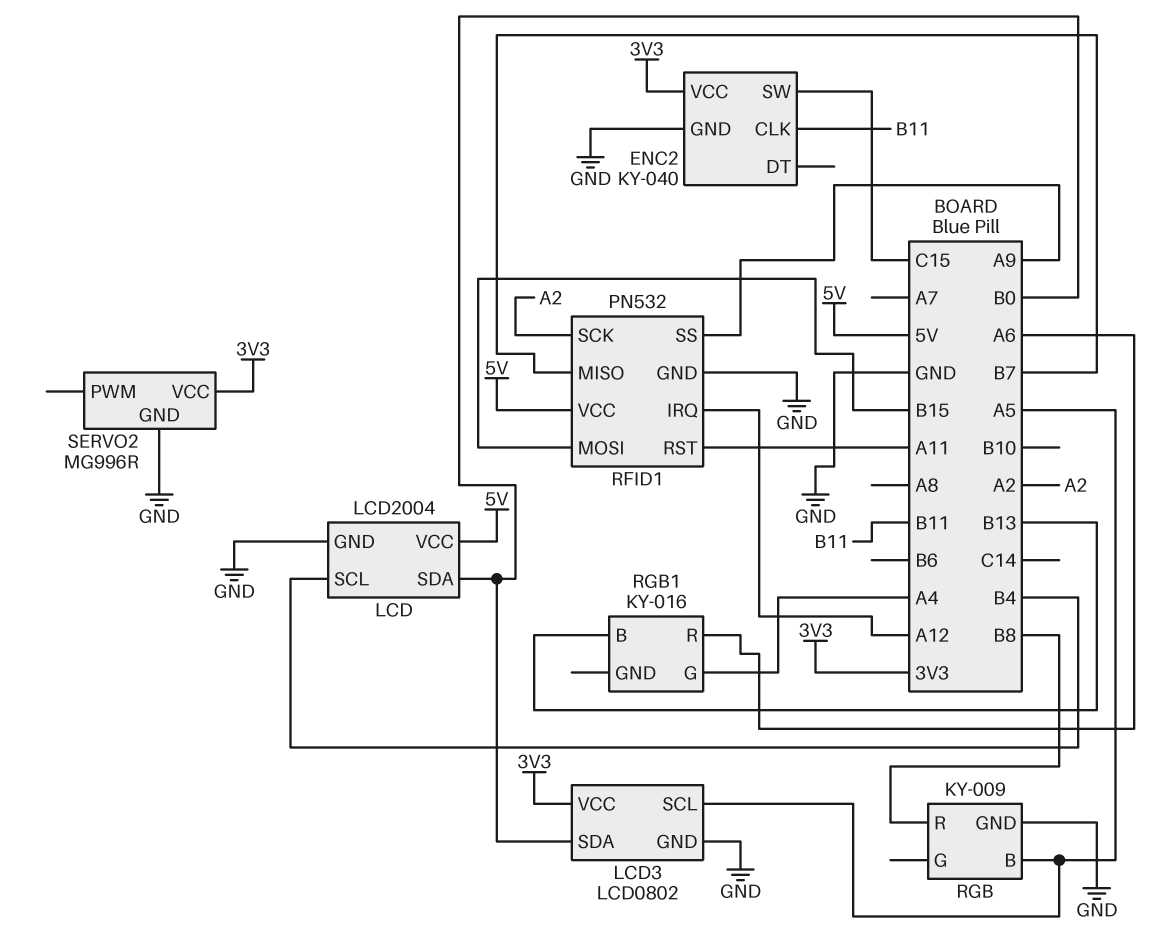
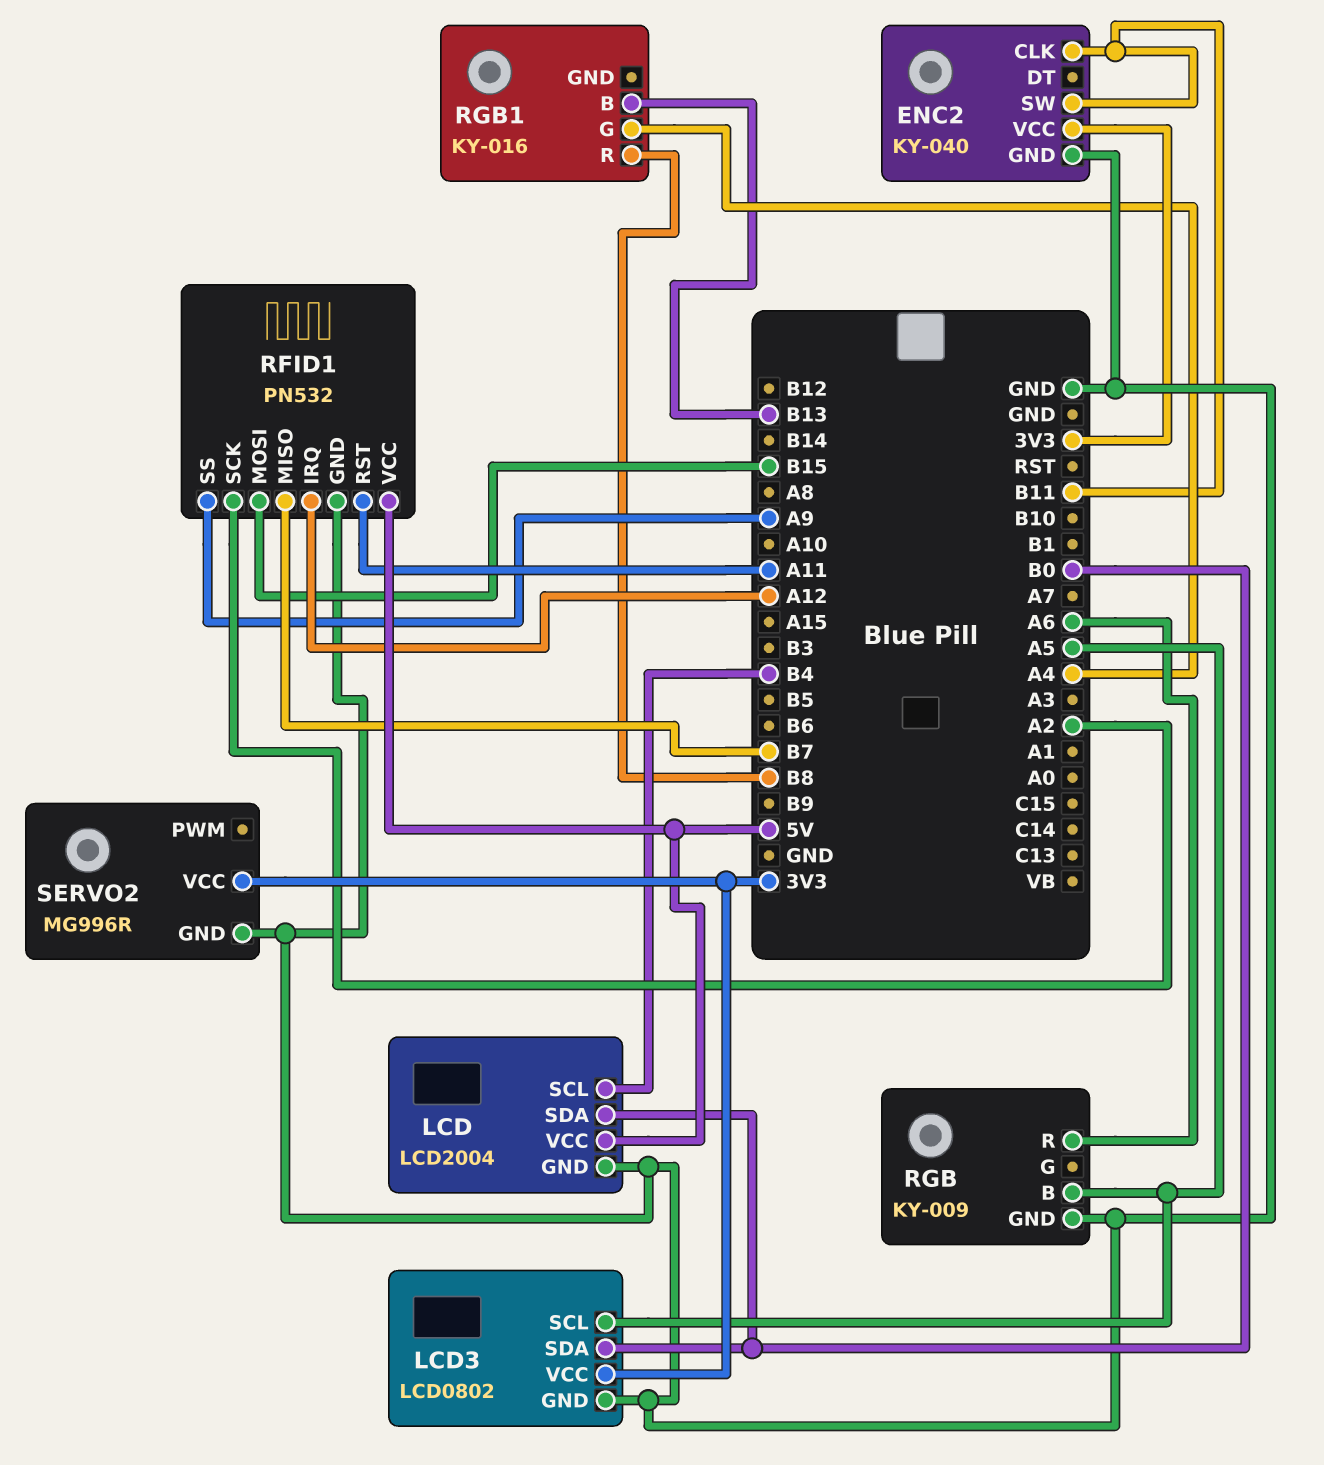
ENC2 pin SW: C15 -> B11
RGB pin R: B8 -> A6
RGB1 pin R: A6 -> B8

